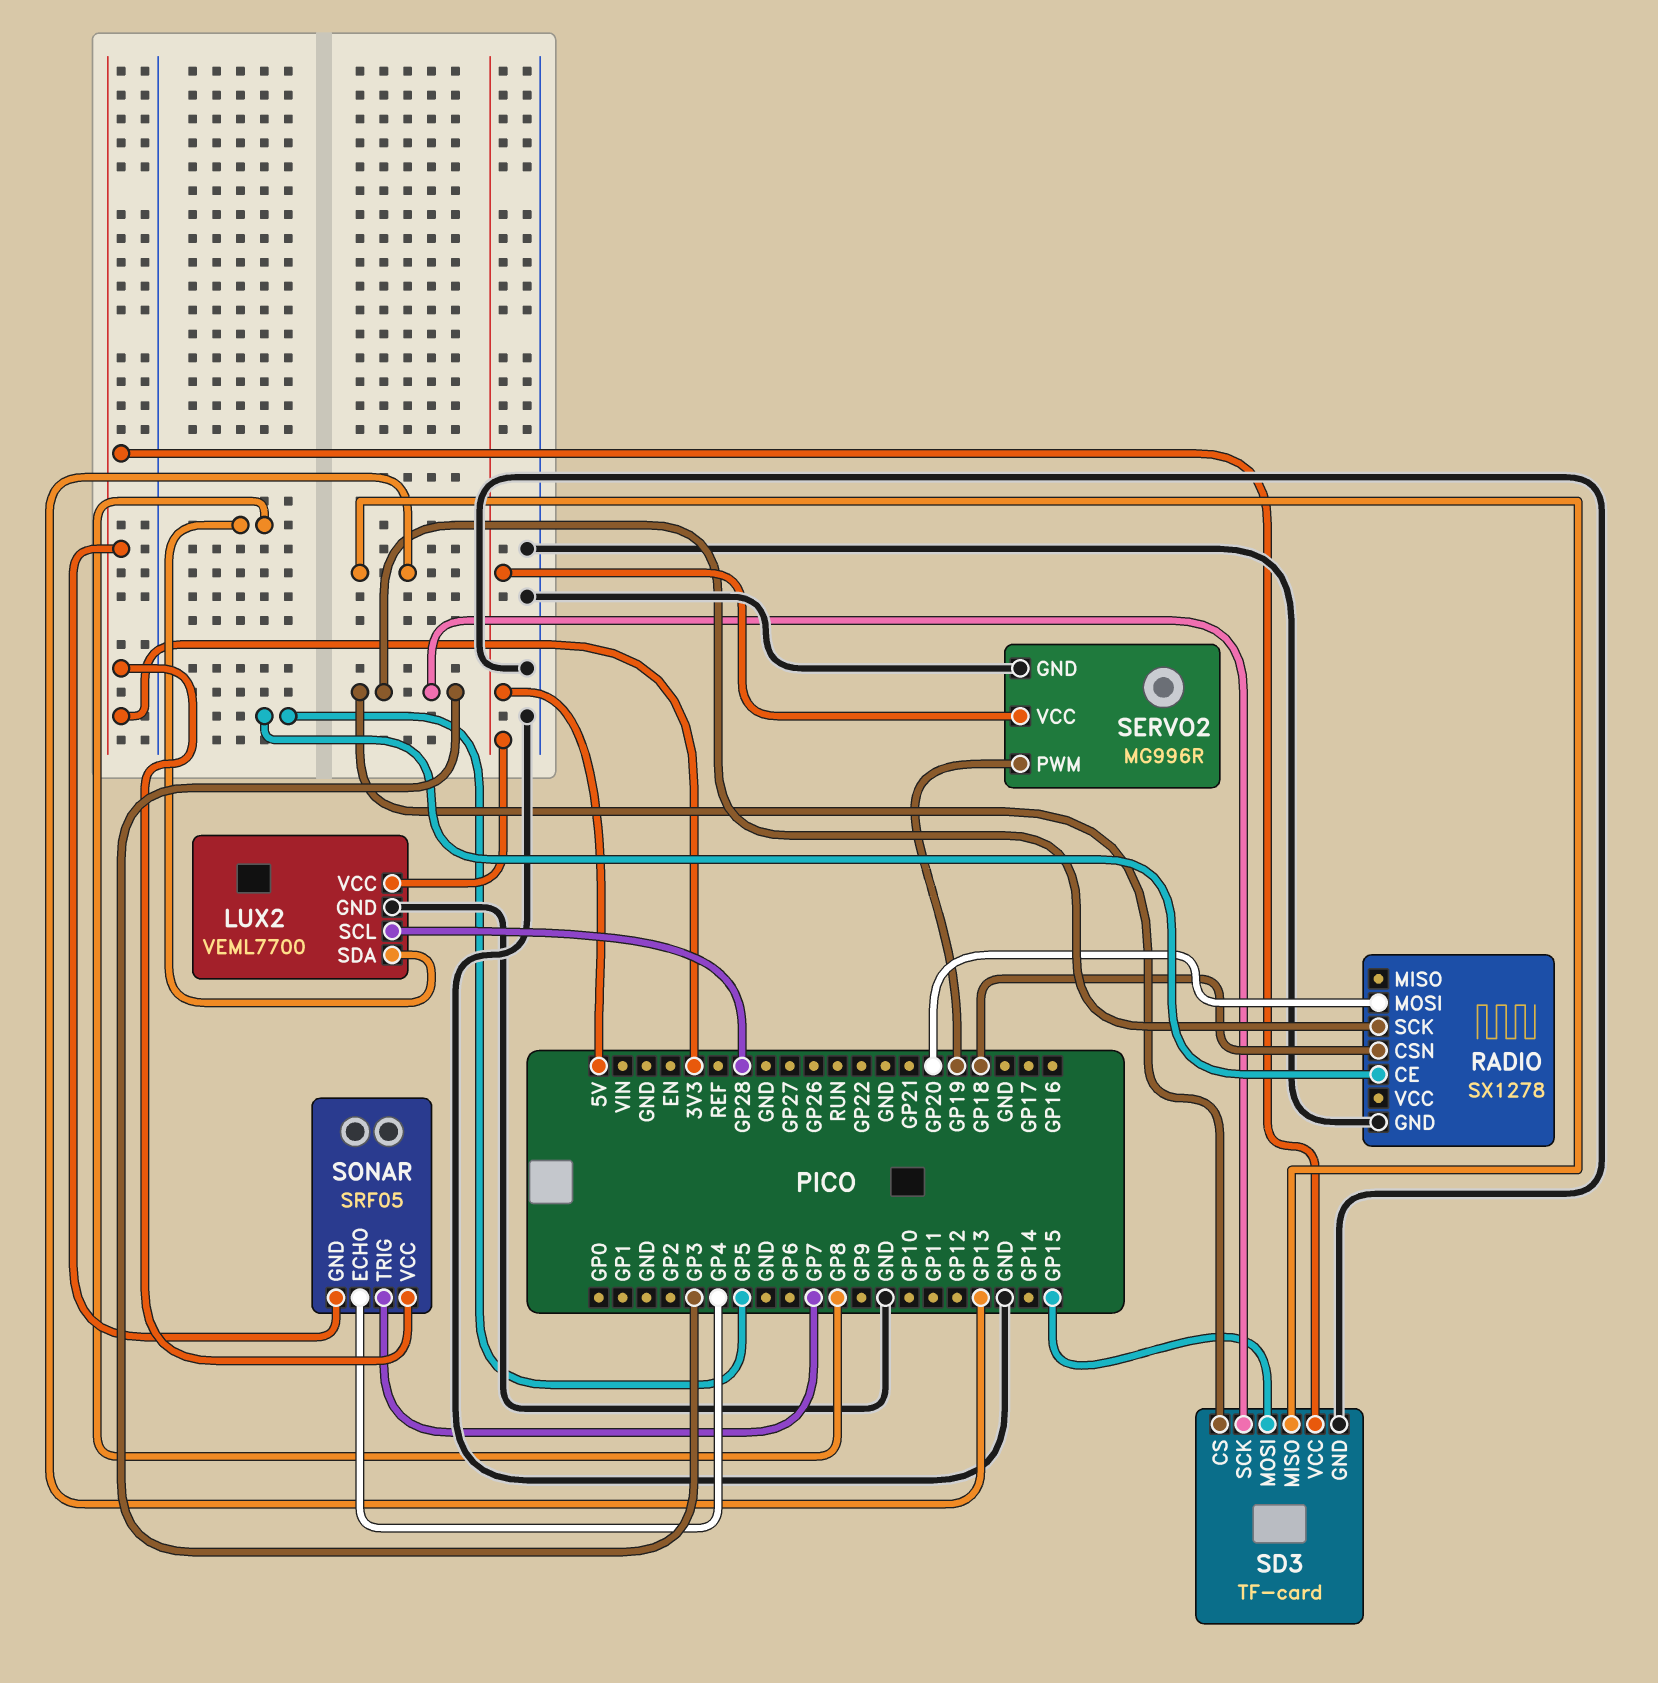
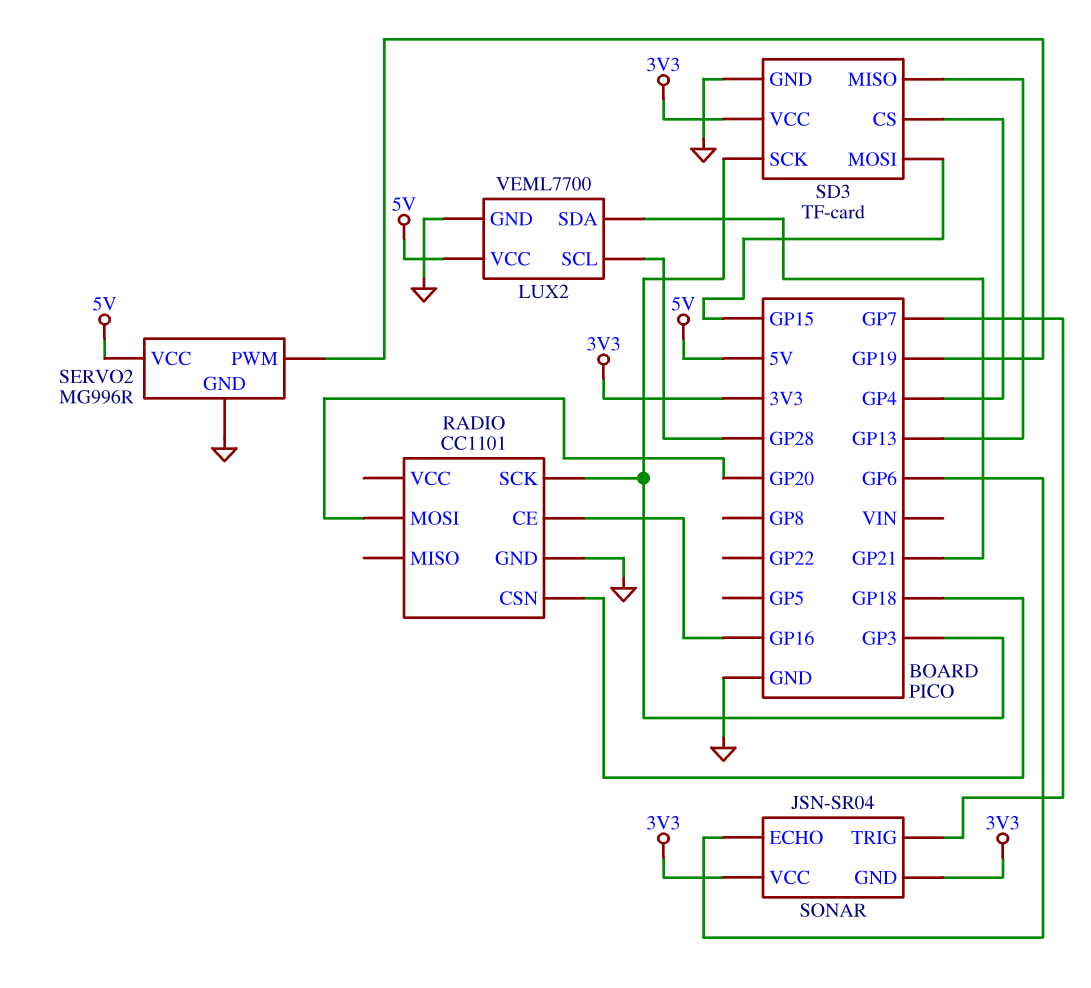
LUX2 pin SDA: GP8 -> GP21
RADIO: SX1278 -> CC1101
RADIO pin CE: GP5 -> GP16
SD3 pin CS: GP3 -> GP4
SONAR: SRF05 -> JSN-SR04
SONAR pin ECHO: GP4 -> GP6

